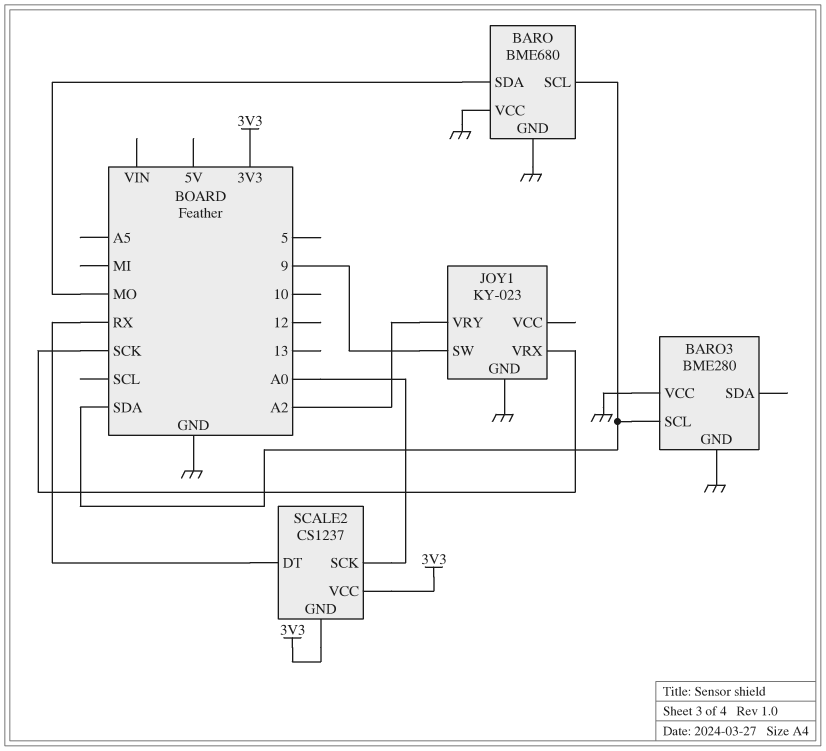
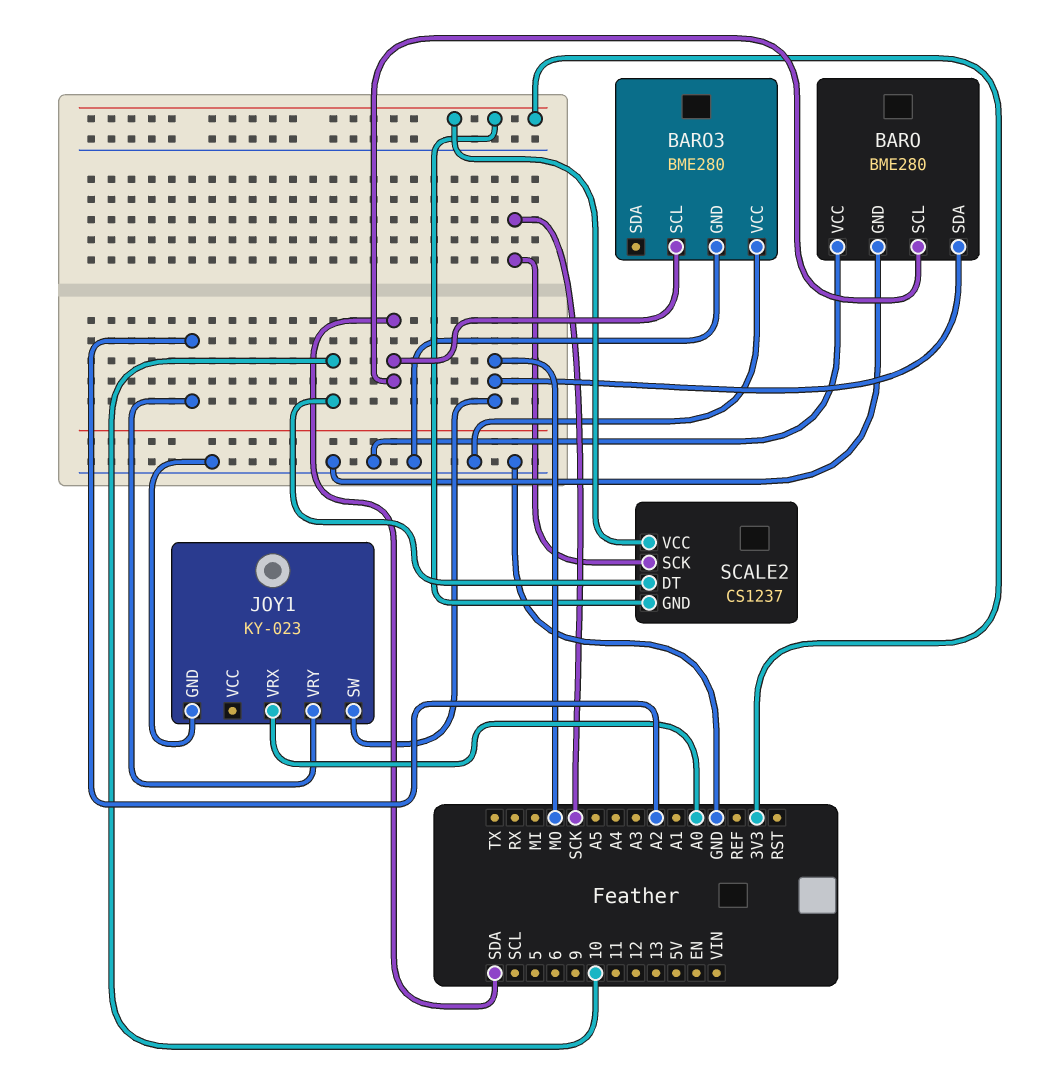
BARO: BME680 -> BME280
JOY1 pin SW: 9 -> MO
JOY1 pin VRX: SCK -> A0
SCALE2 pin DT: RX -> 10
SCALE2 pin SCK: A0 -> SCK

